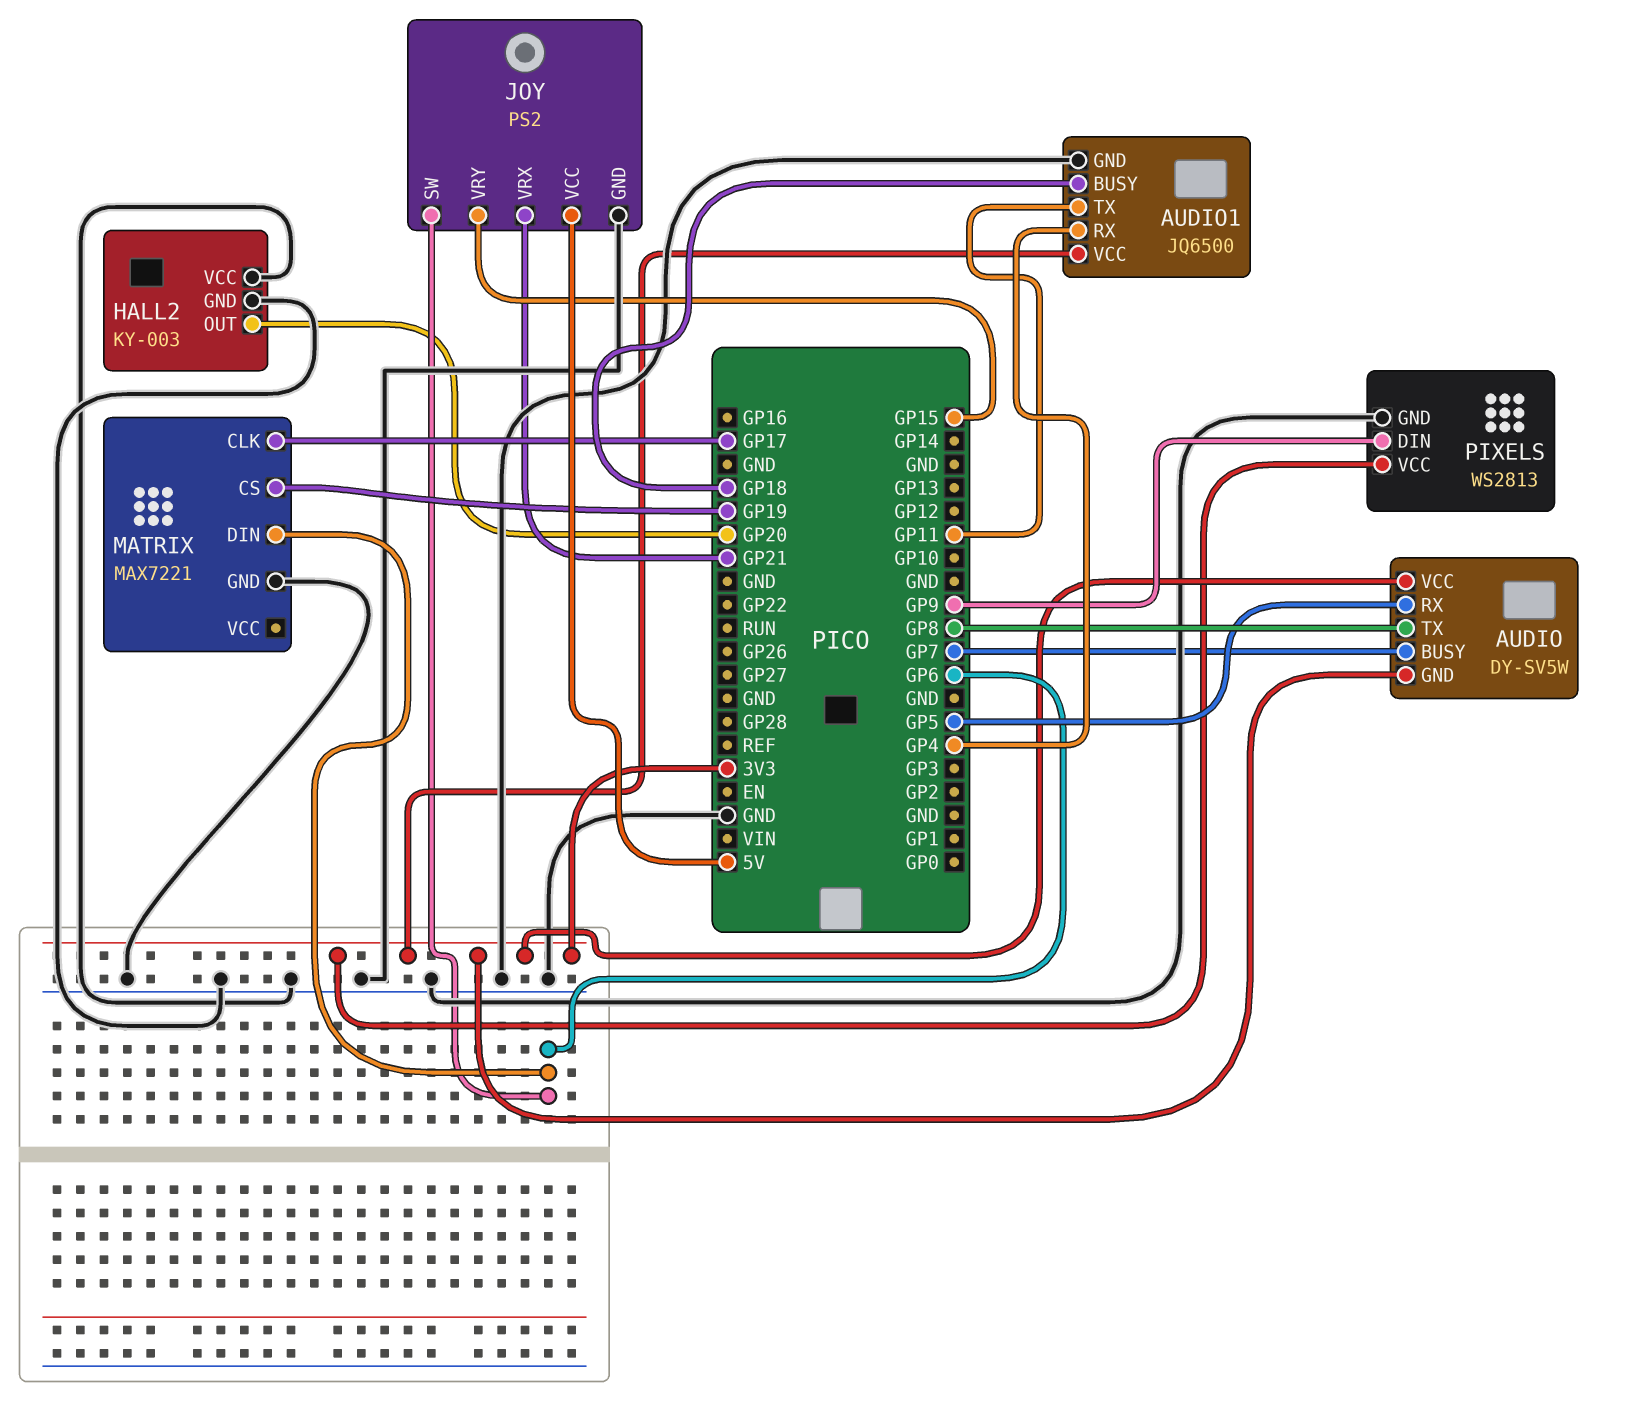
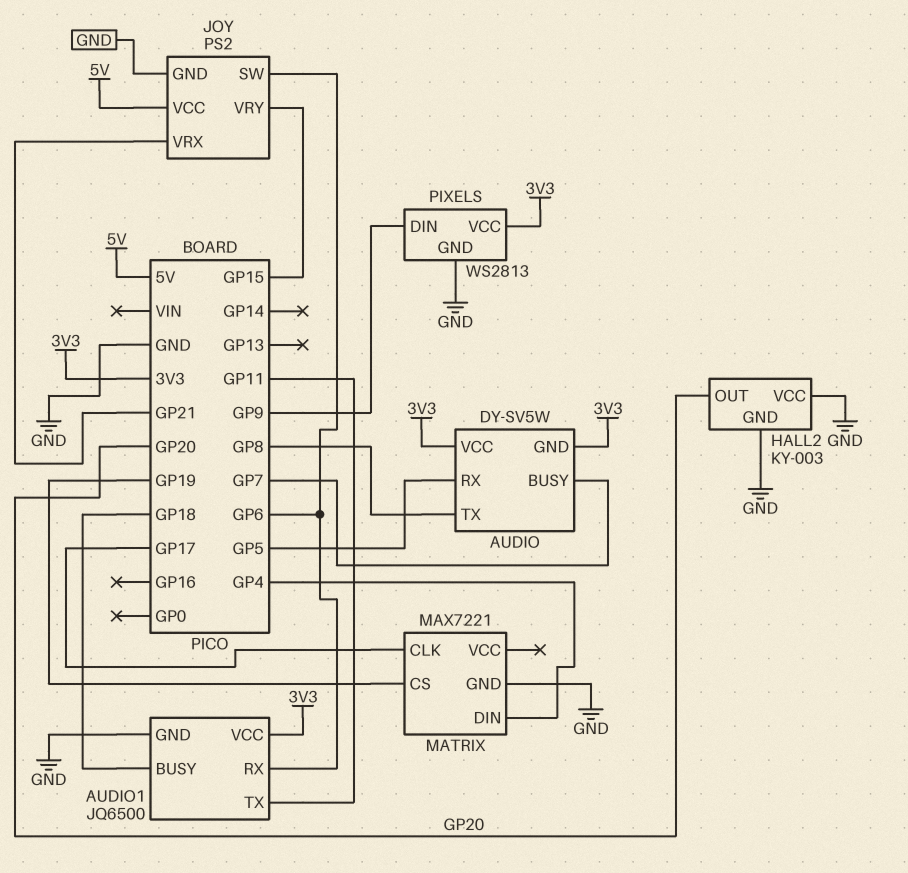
AUDIO1 pin RX: GP4 -> GP6
MATRIX pin DIN: GP6 -> GP4

